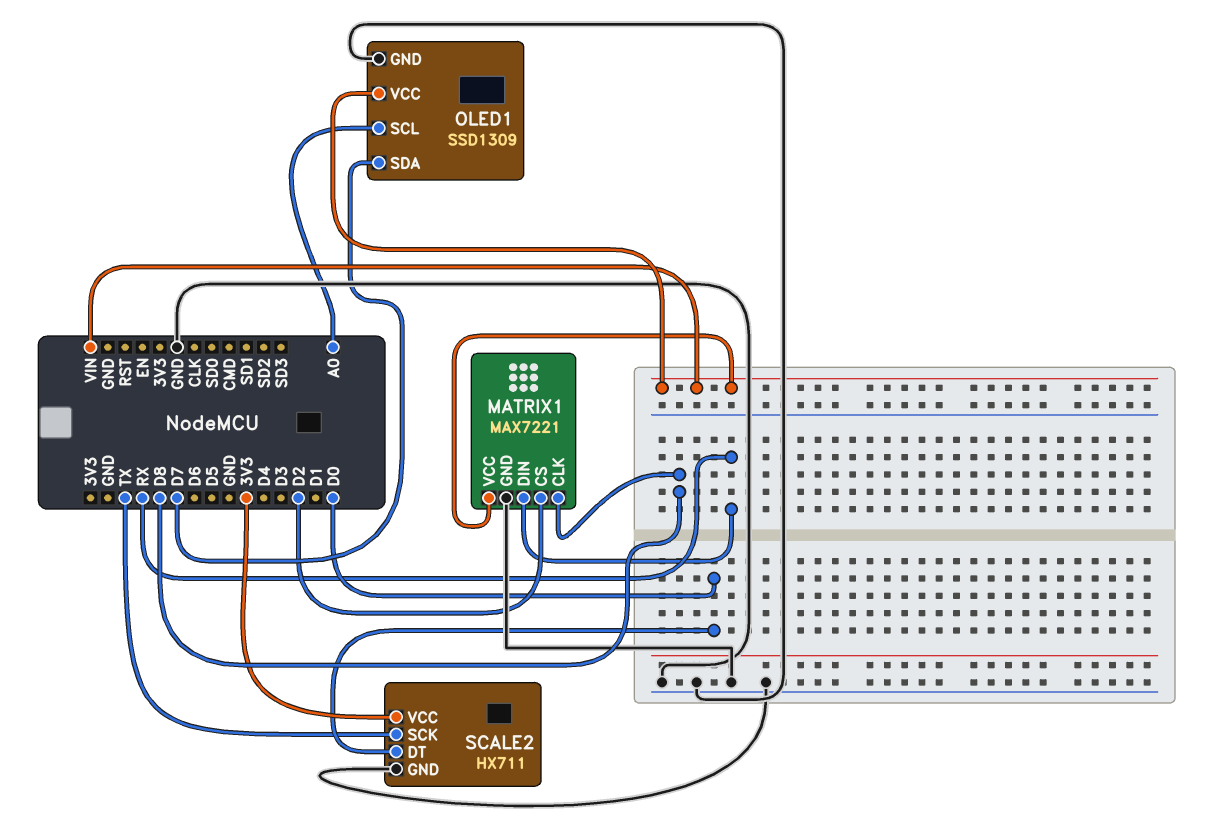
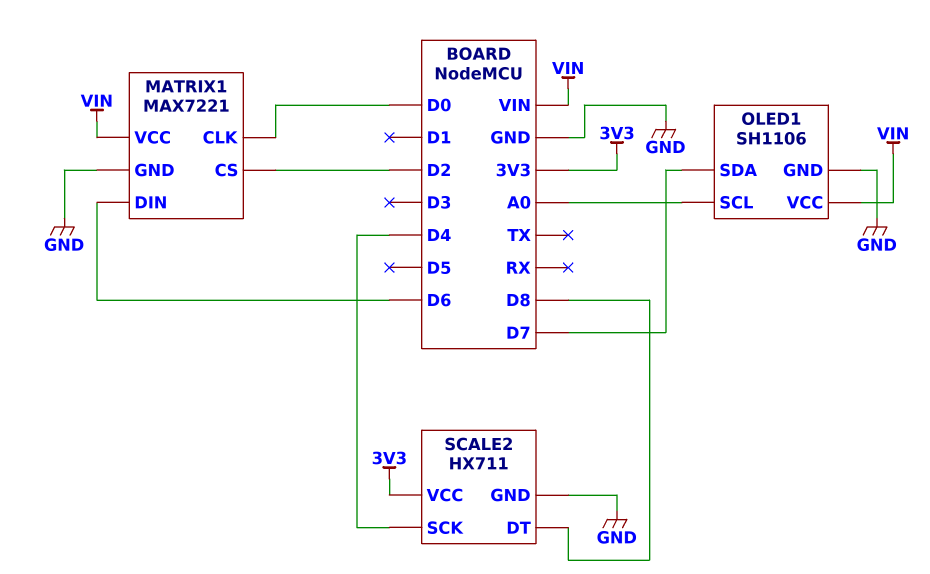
MATRIX1 pin CLK: D8 -> D0
MATRIX1 pin DIN: RX -> D6
OLED1: SSD1309 -> SH1106
SCALE2 pin DT: D0 -> D8
SCALE2 pin SCK: TX -> D4

